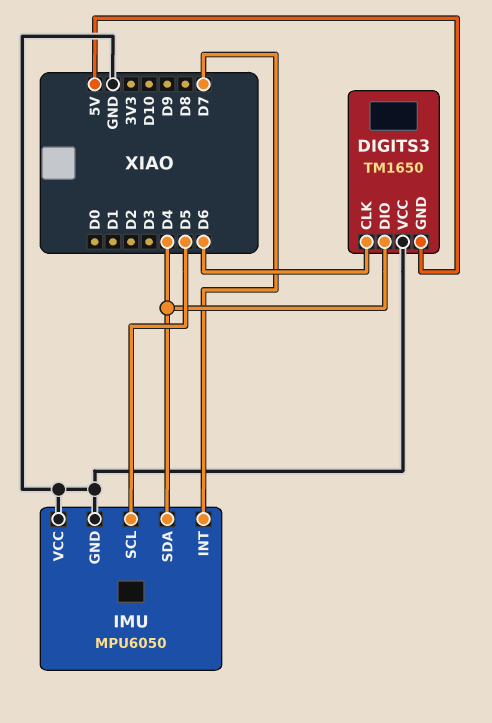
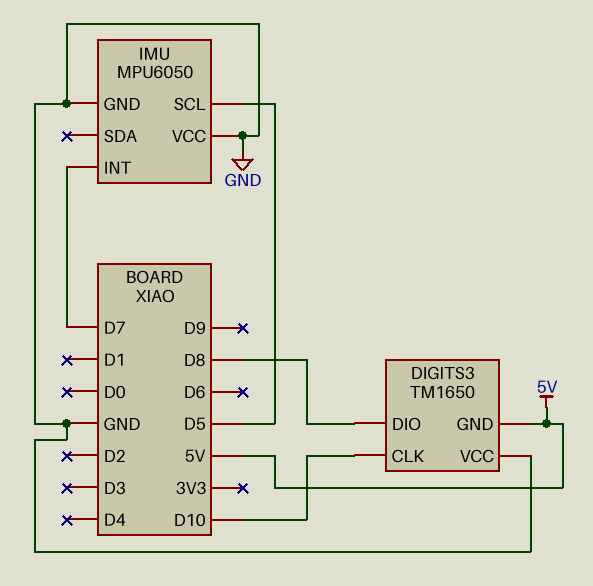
DIGITS3 pin CLK: D6 -> D10
DIGITS3 pin DIO: D4 -> D8
IMU pin SDA: D4 -> none

